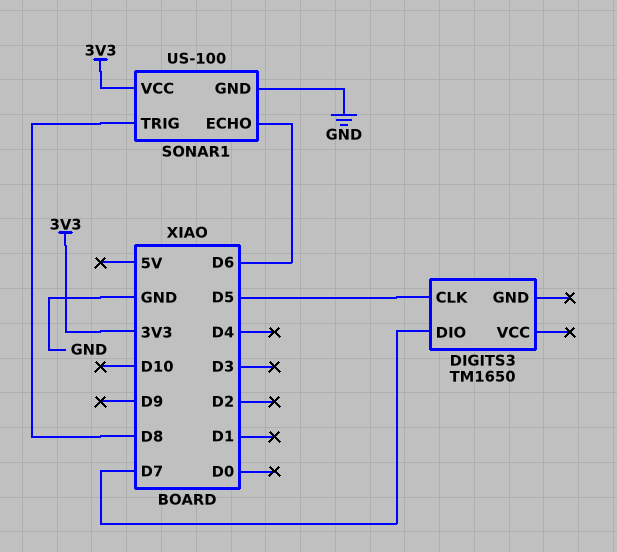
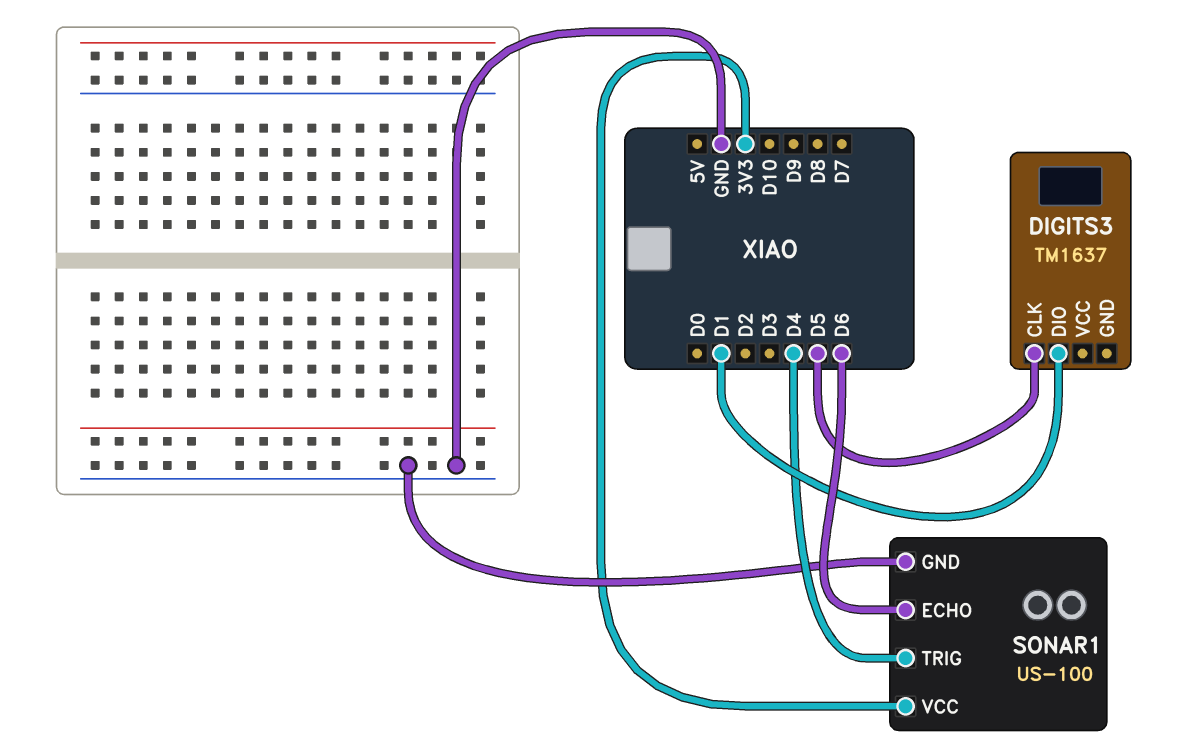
DIGITS3: TM1650 -> TM1637
DIGITS3 pin DIO: D7 -> D1
SONAR1 pin TRIG: D8 -> D4

